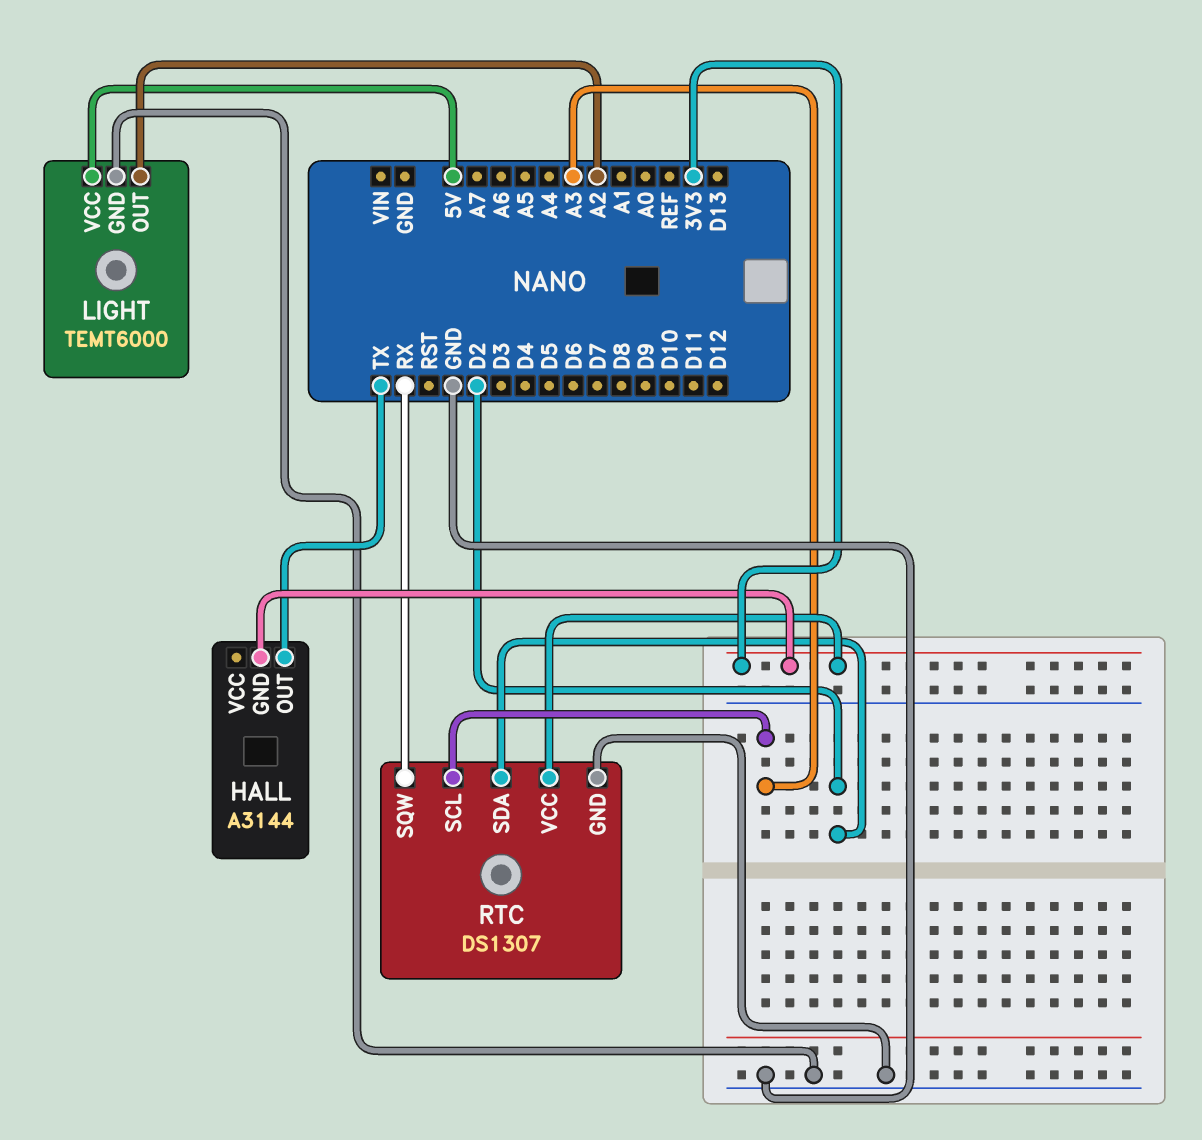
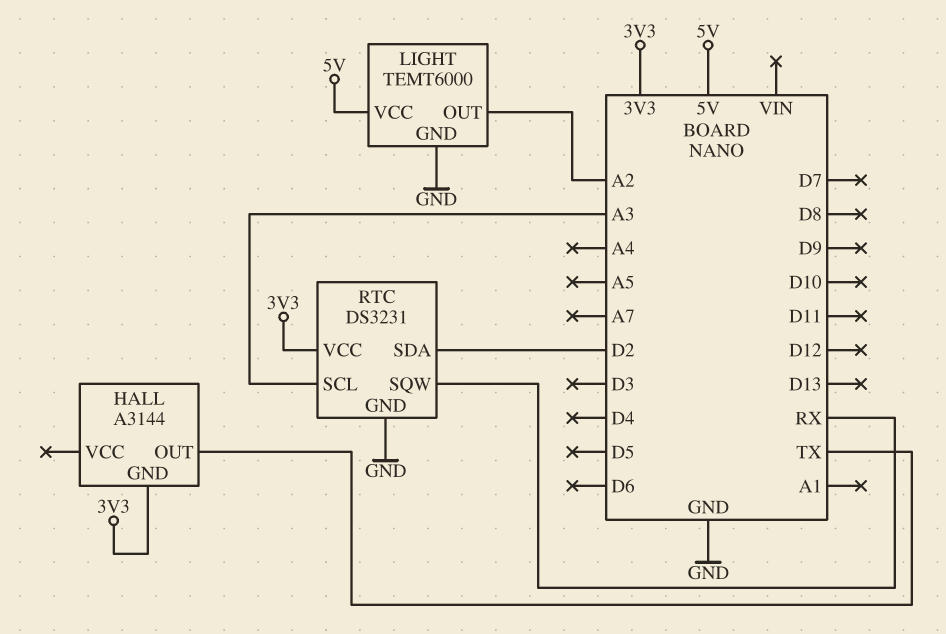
RTC: DS1307 -> DS3231

